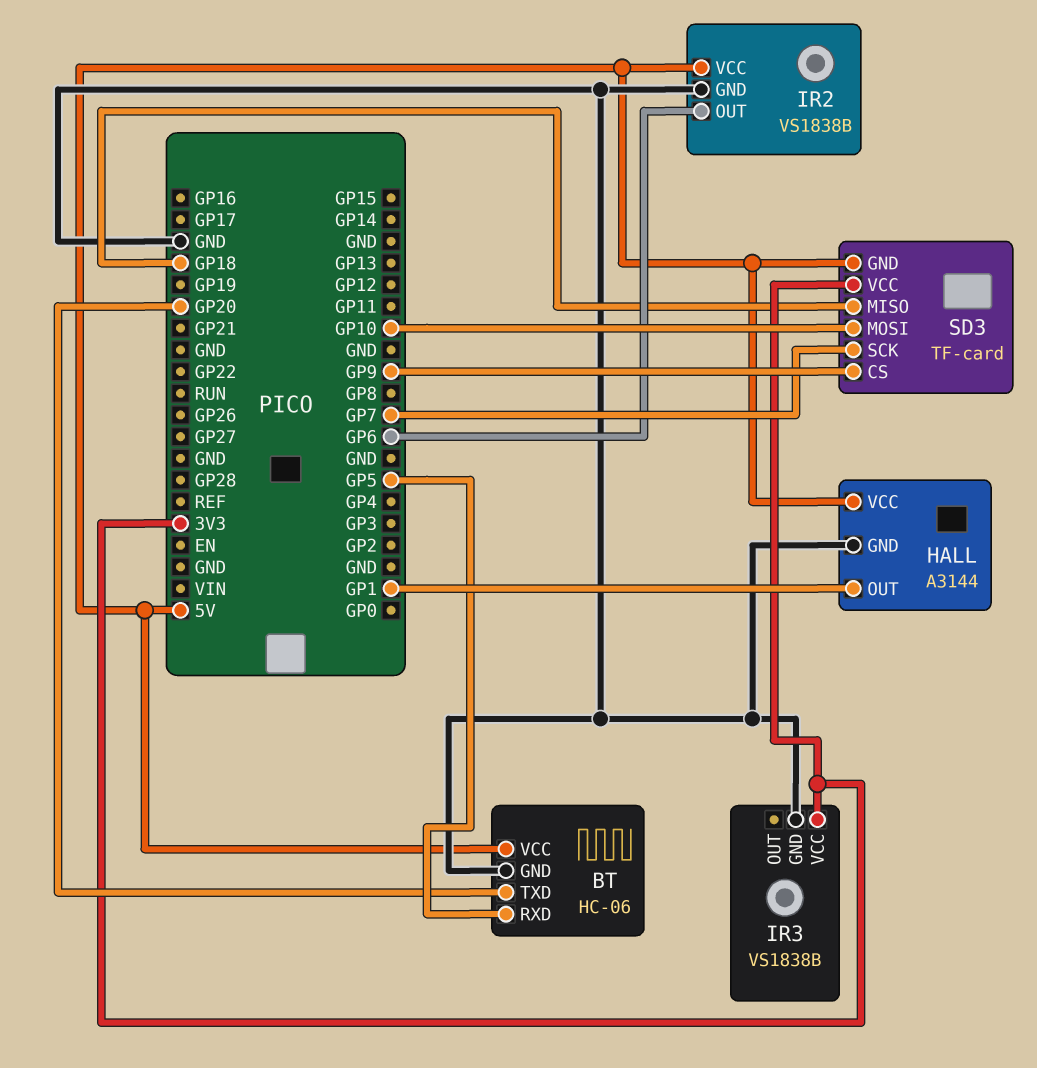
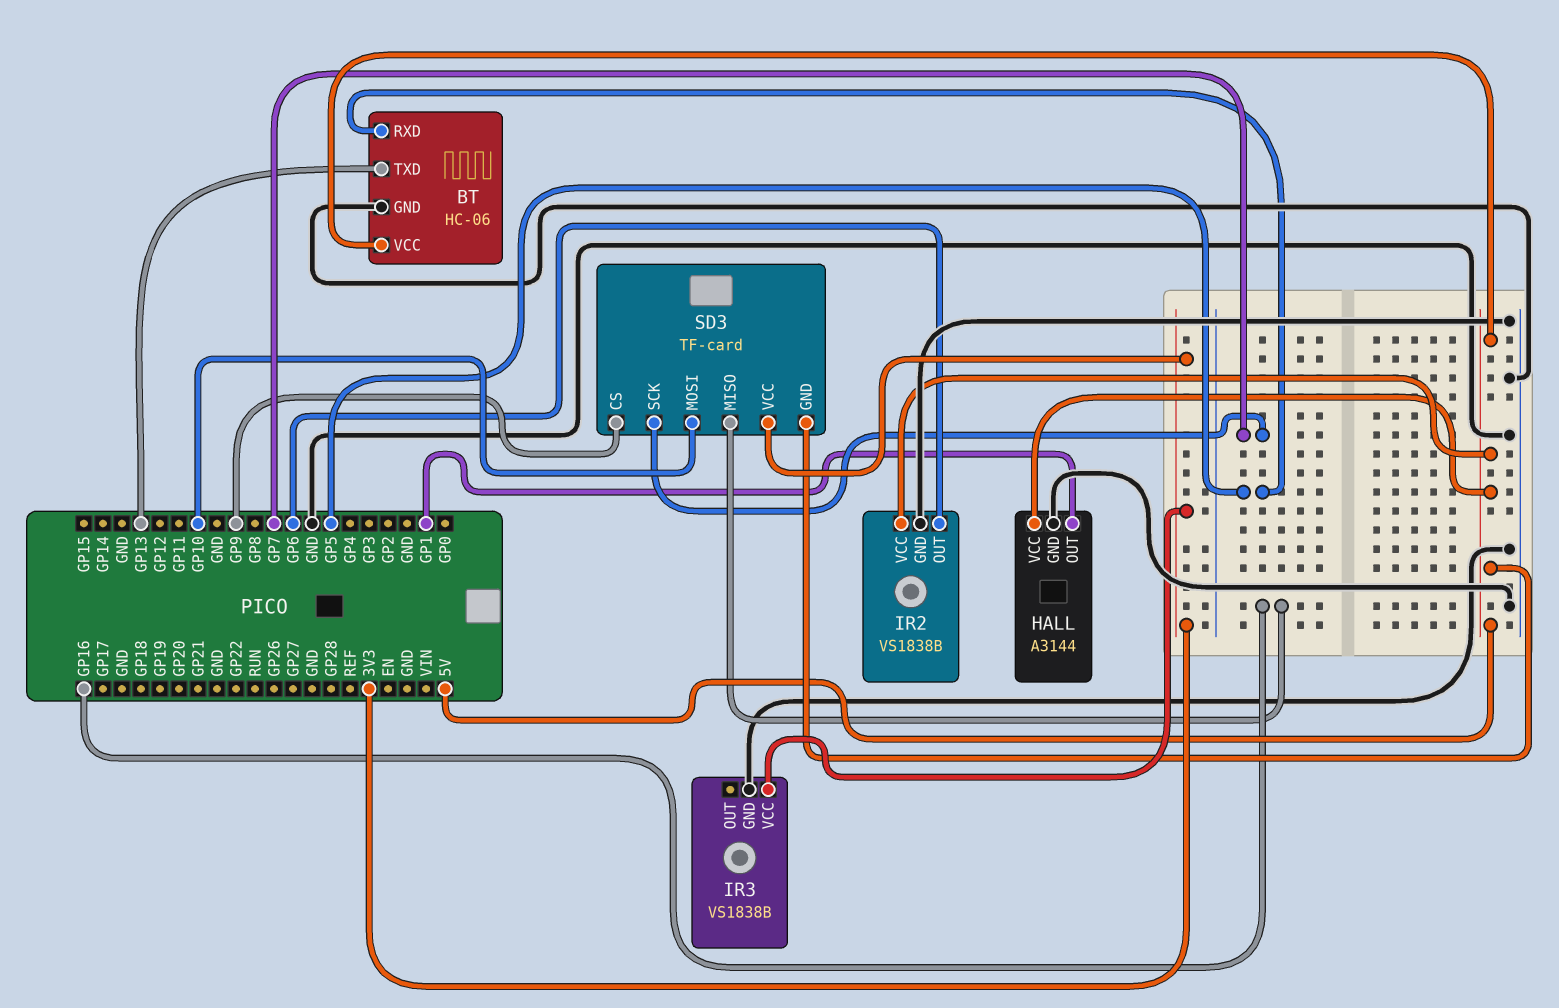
BT pin TXD: GP20 -> GP13
SD3 pin MISO: GP18 -> GP16

